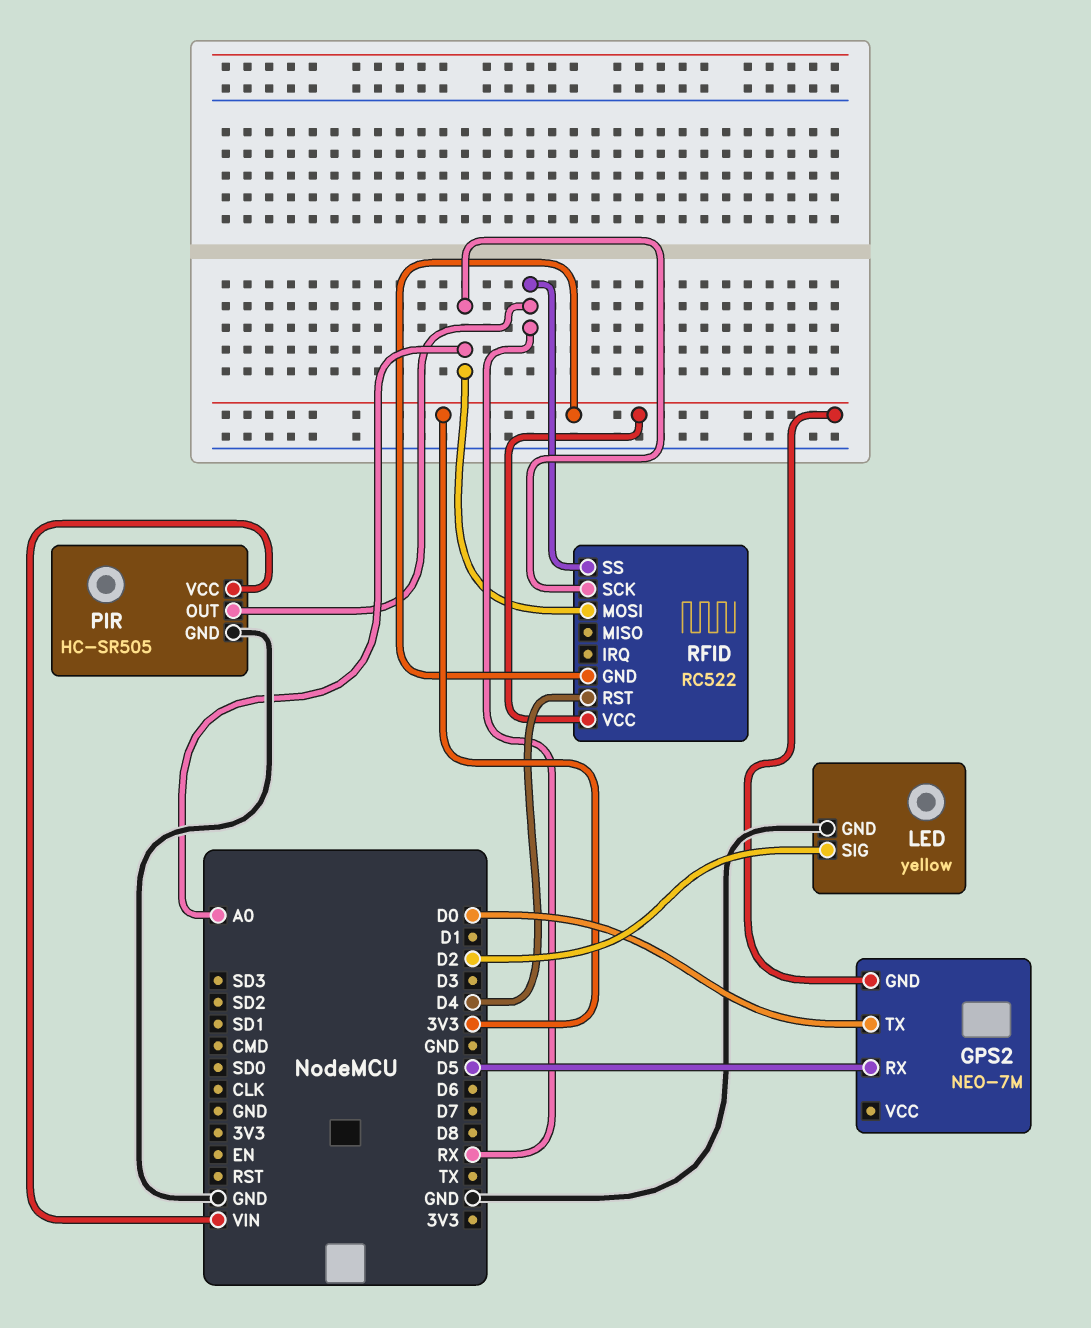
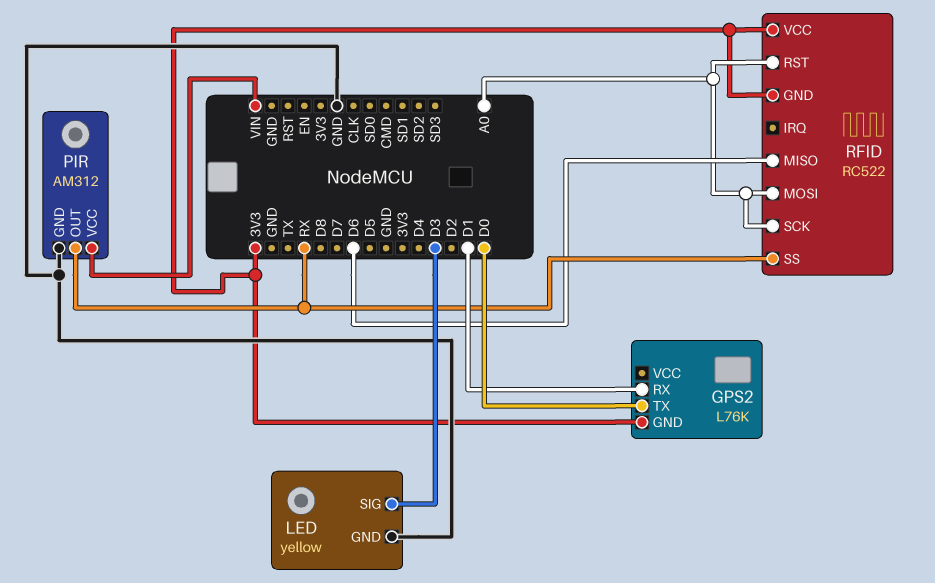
GPS2: NEO-7M -> L76K
GPS2 pin RX: D5 -> D1
LED pin SIG: D2 -> D3
PIR: HC-SR505 -> AM312
RFID pin MISO: none -> D6
RFID pin RST: D4 -> A0

